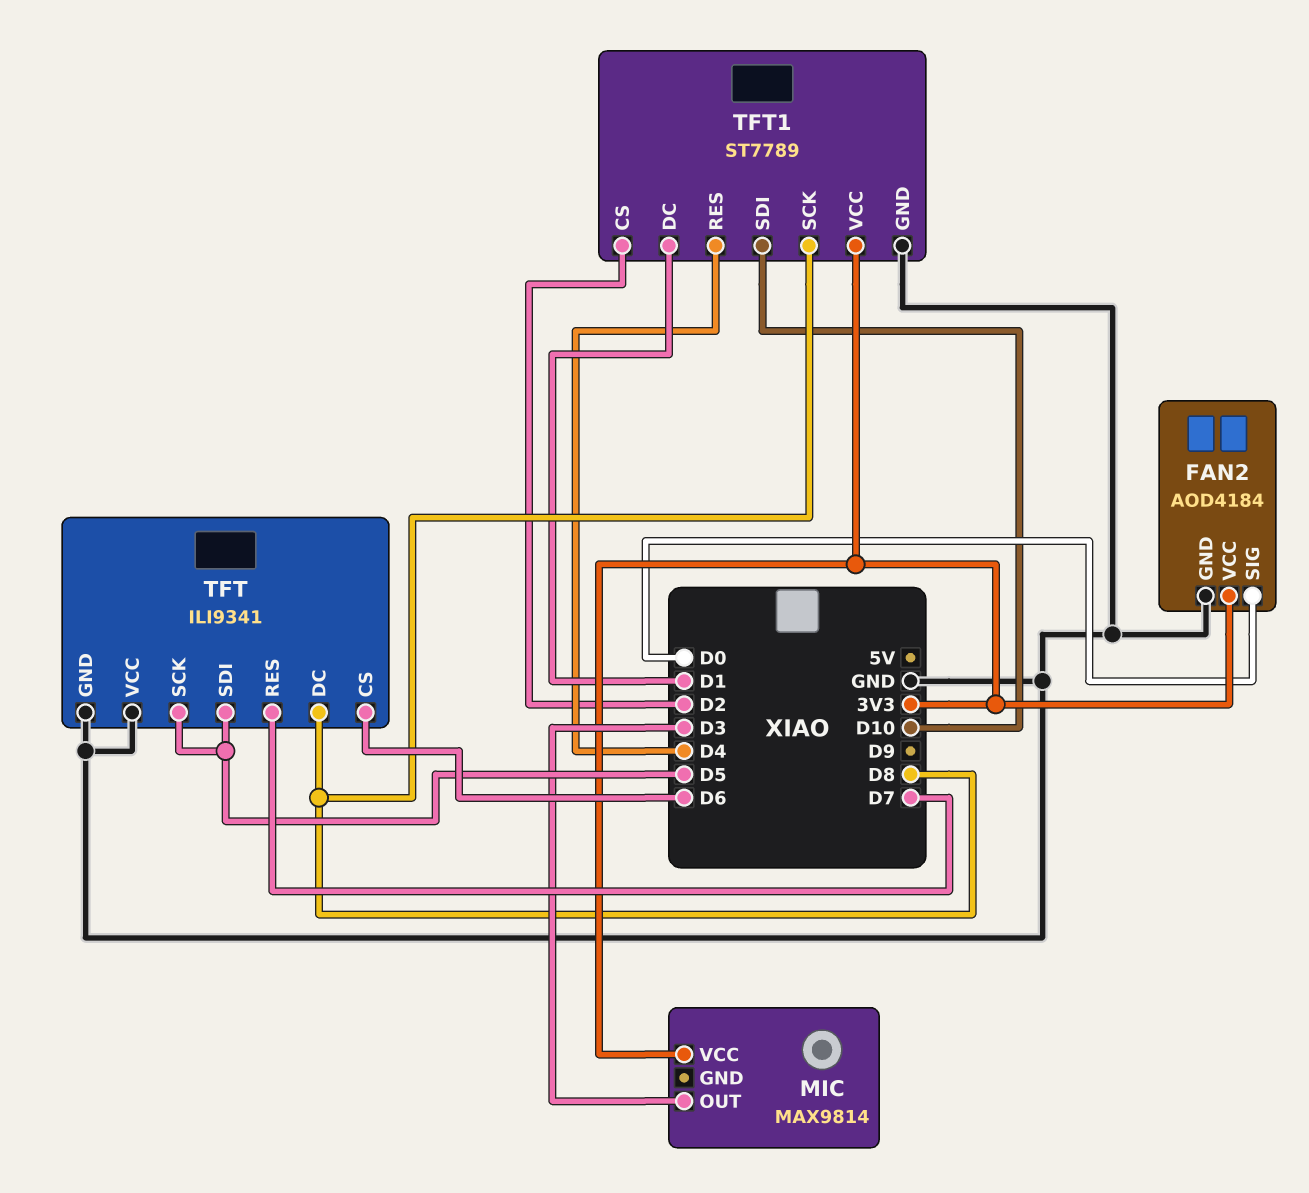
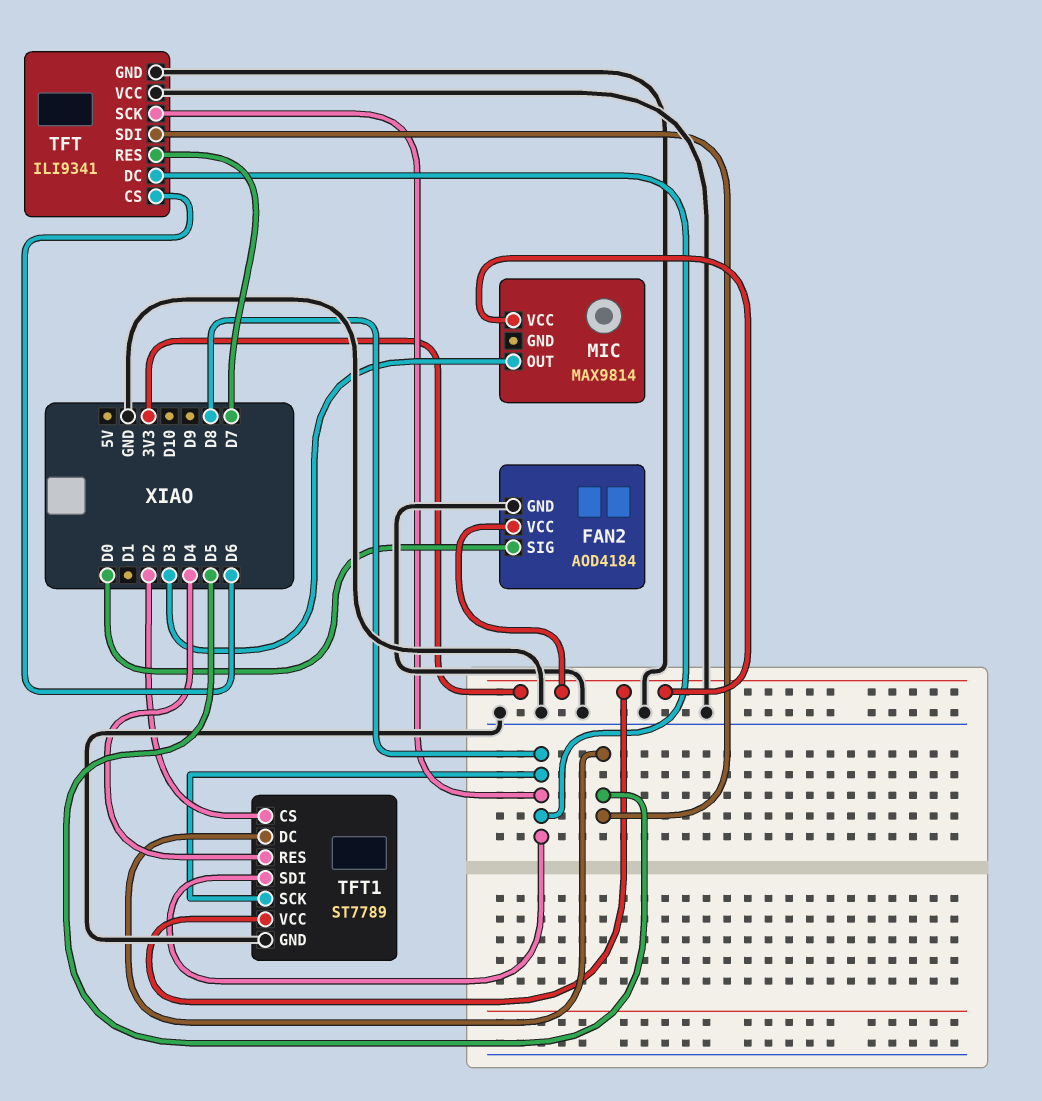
TFT pin SCK: D5 -> D8
TFT1 pin DC: D1 -> D5
TFT1 pin SDI: D10 -> D8

